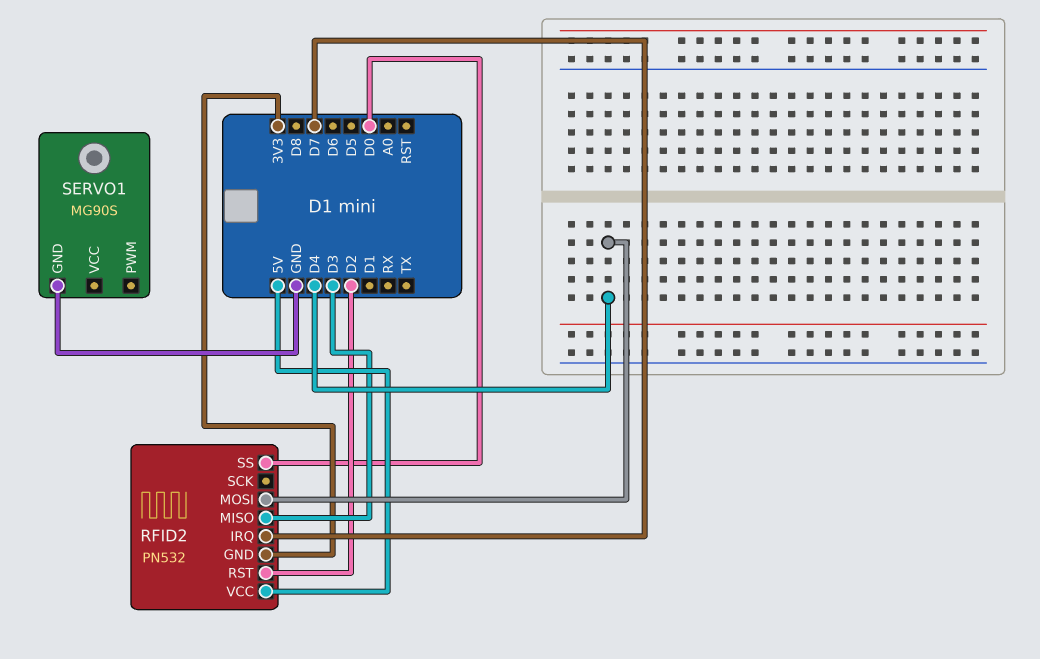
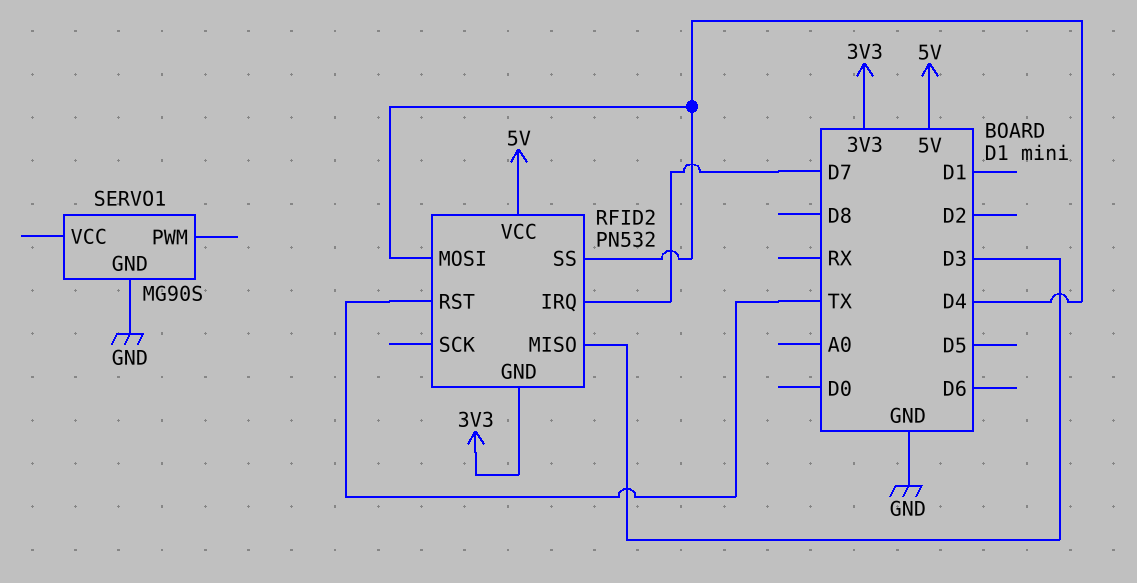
RFID2 pin RST: D2 -> TX
RFID2 pin SS: D0 -> D4

